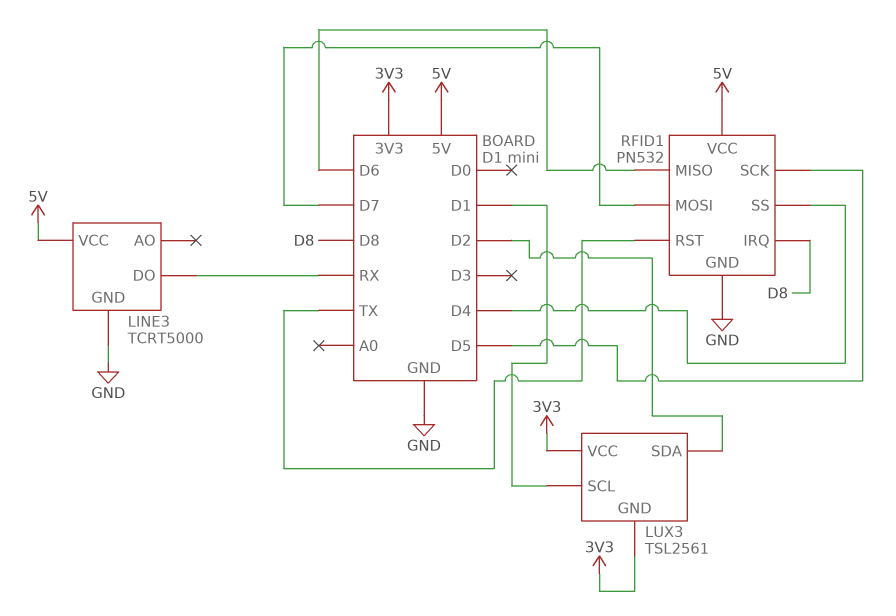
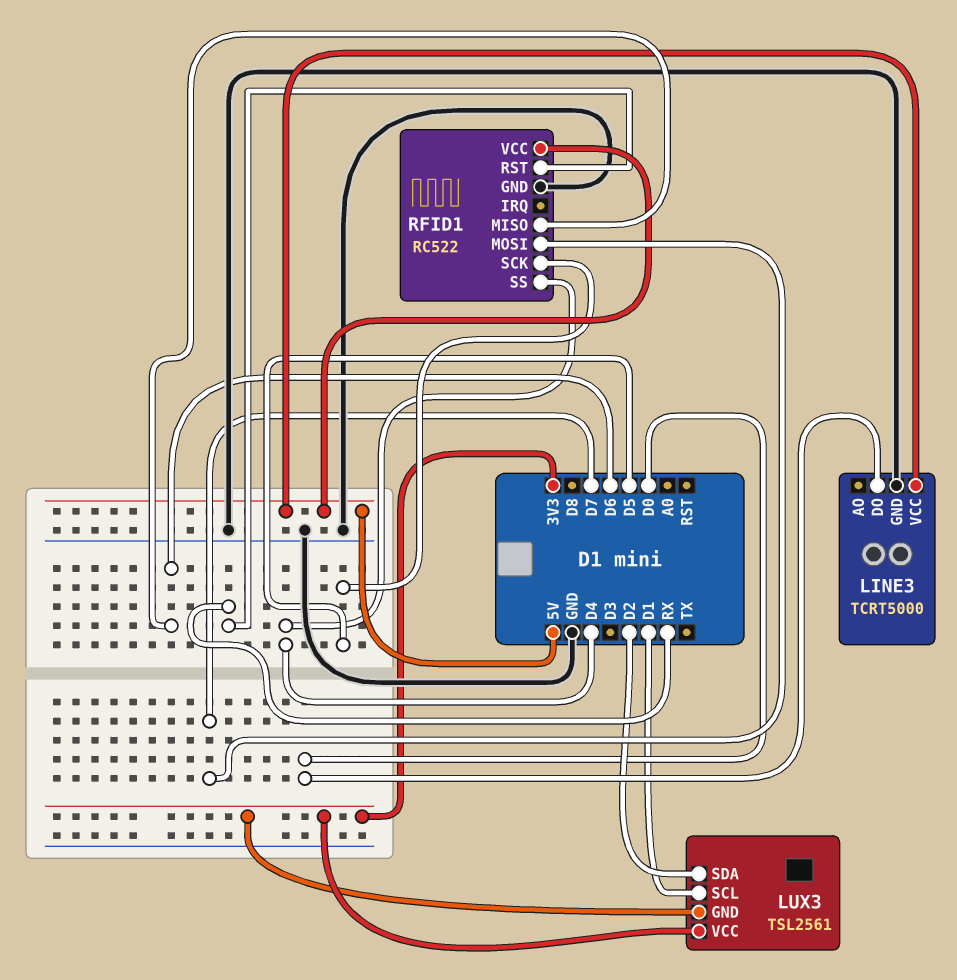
LINE3 pin DO: RX -> D0
RFID1: PN532 -> RC522
RFID1 pin IRQ: D8 -> none
RFID1 pin RST: TX -> RX

